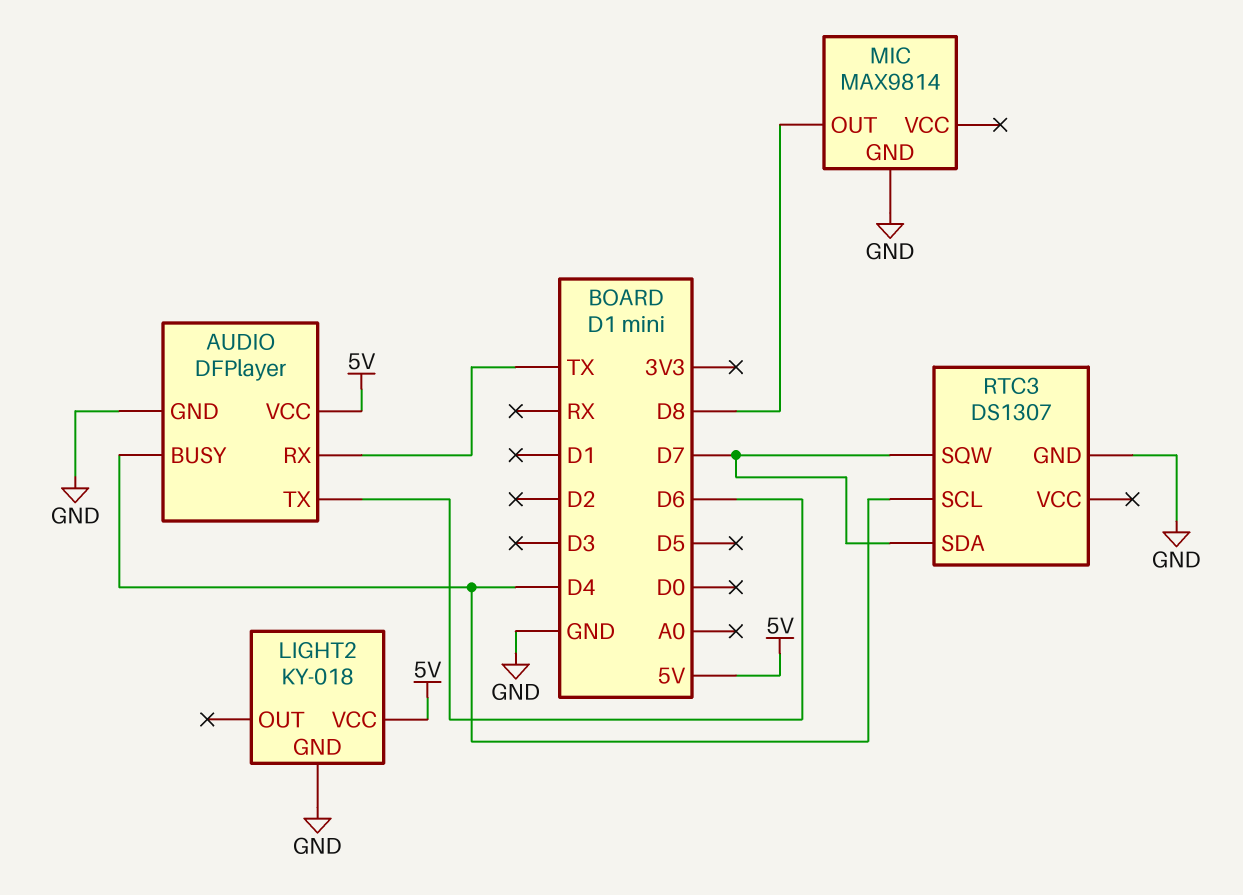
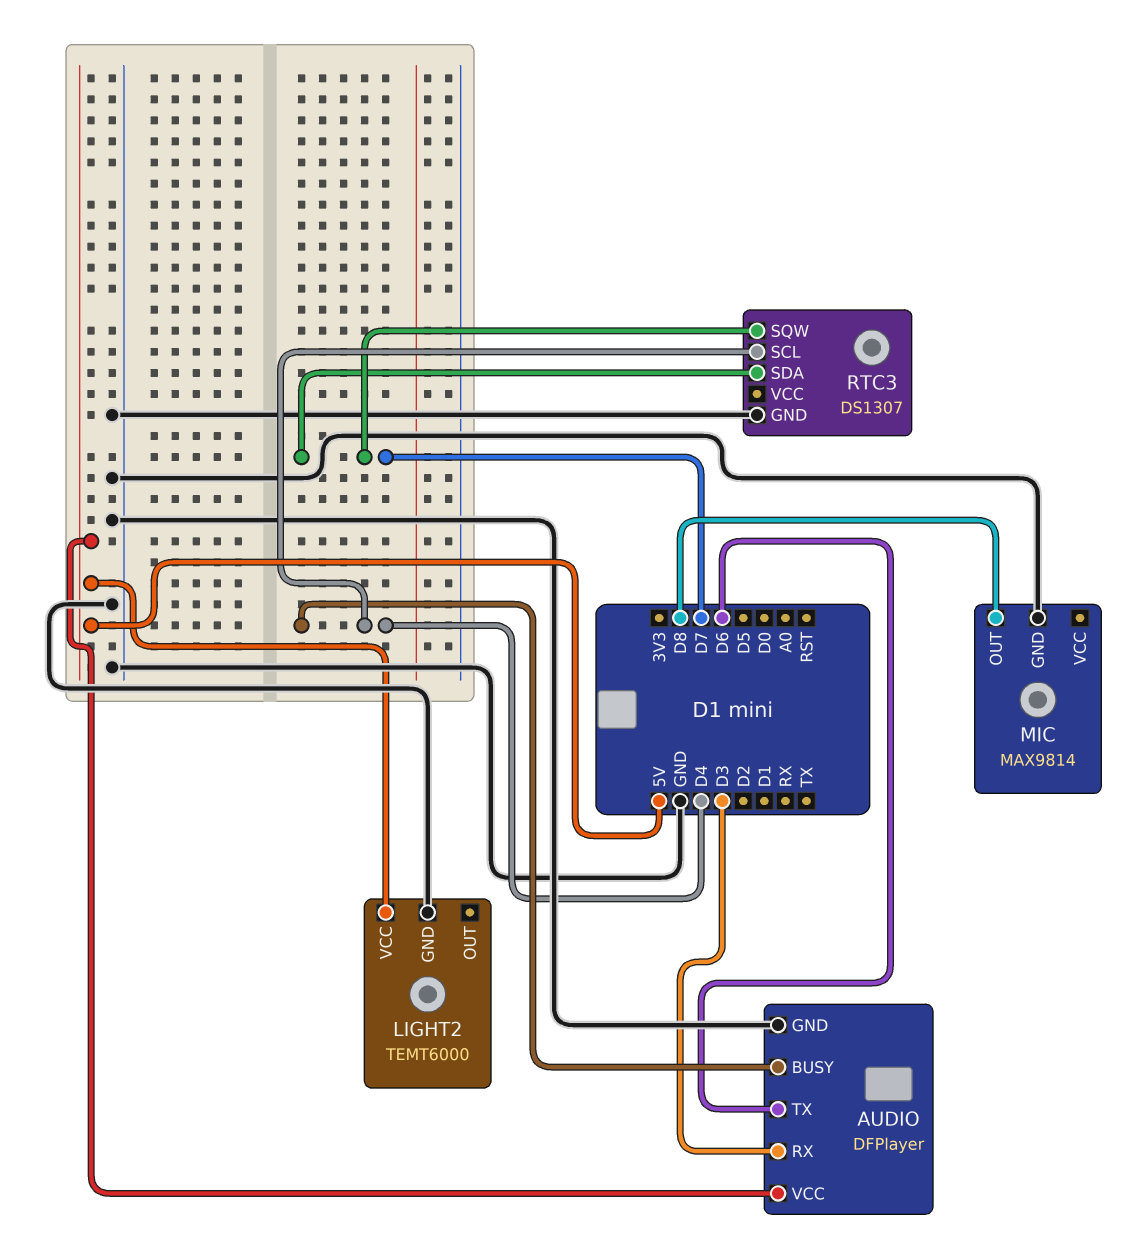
AUDIO pin RX: TX -> D3
LIGHT2: KY-018 -> TEMT6000

